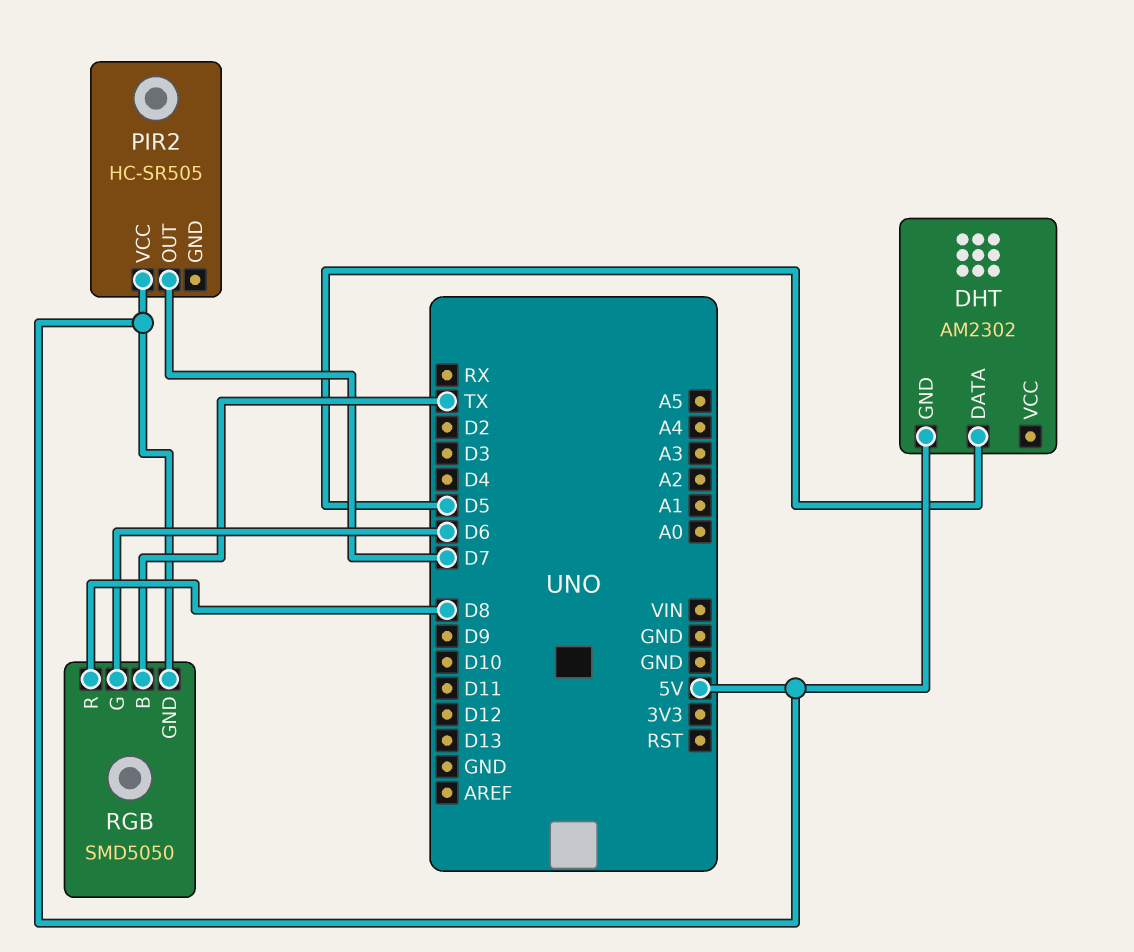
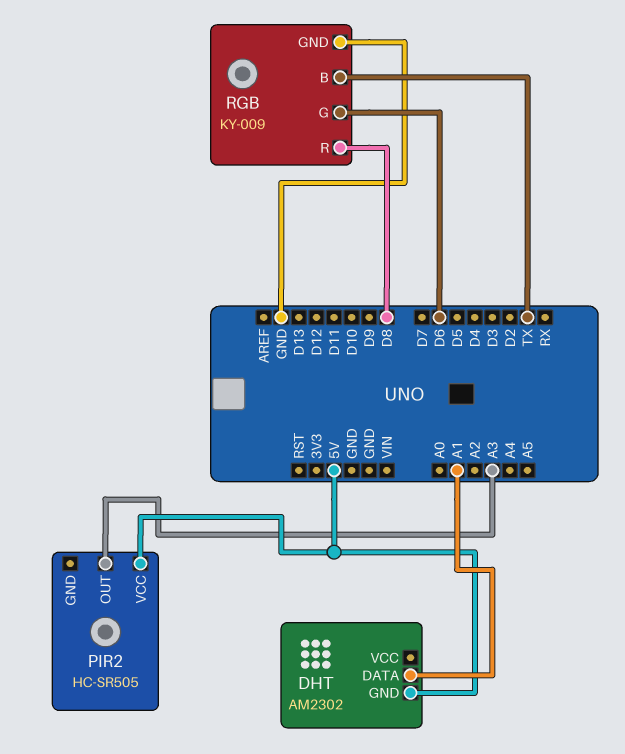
DHT pin DATA: D5 -> A1
PIR2 pin OUT: D7 -> A3
RGB: SMD5050 -> KY-009
RGB pin GND: 5V -> GND

